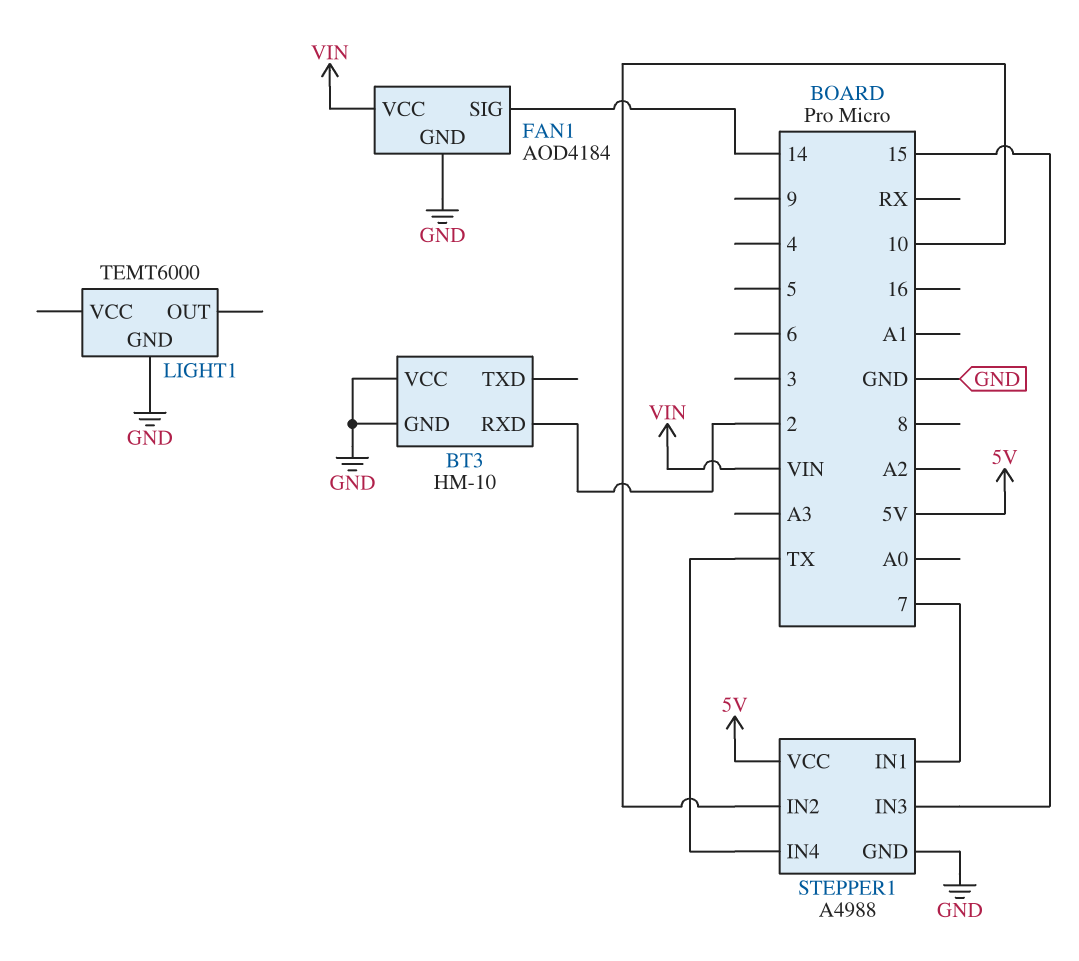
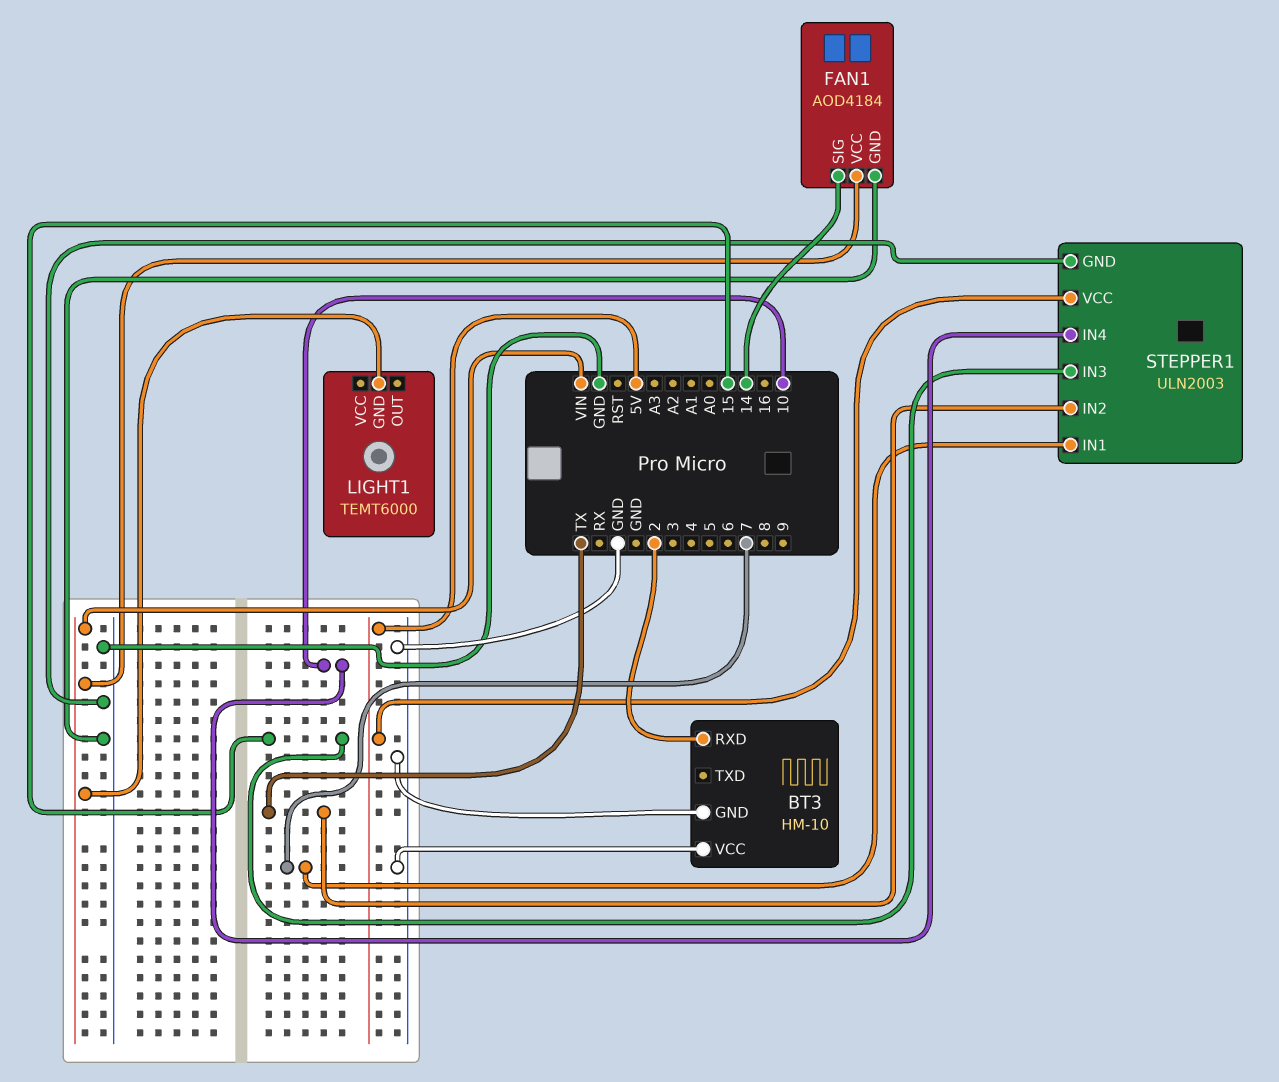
LIGHT1 pin GND: GND -> VIN
STEPPER1: A4988 -> ULN2003
STEPPER1 pin IN2: 10 -> TX
STEPPER1 pin IN4: TX -> 10

